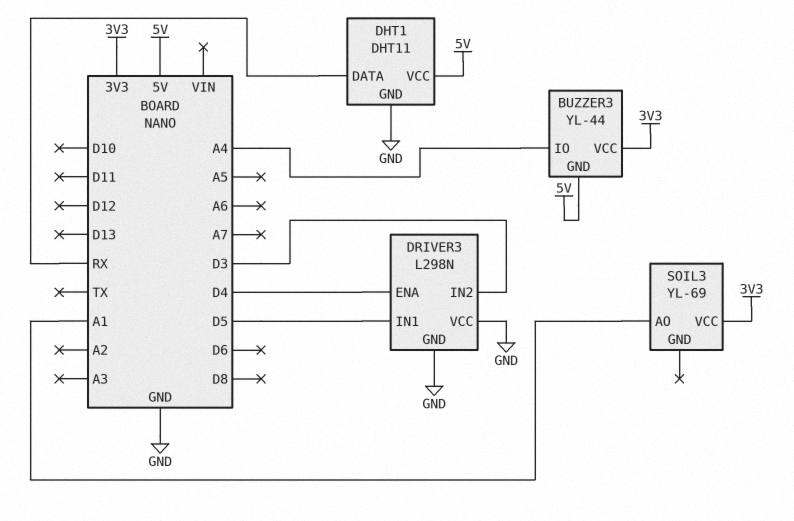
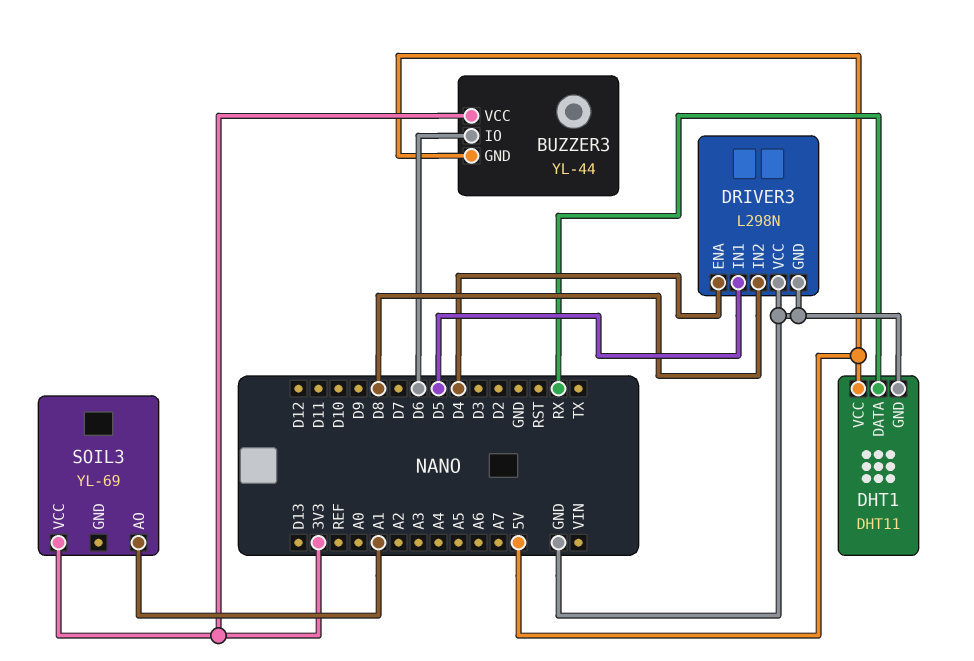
BUZZER3 pin IO: A4 -> D6
DRIVER3 pin IN2: D3 -> D8

